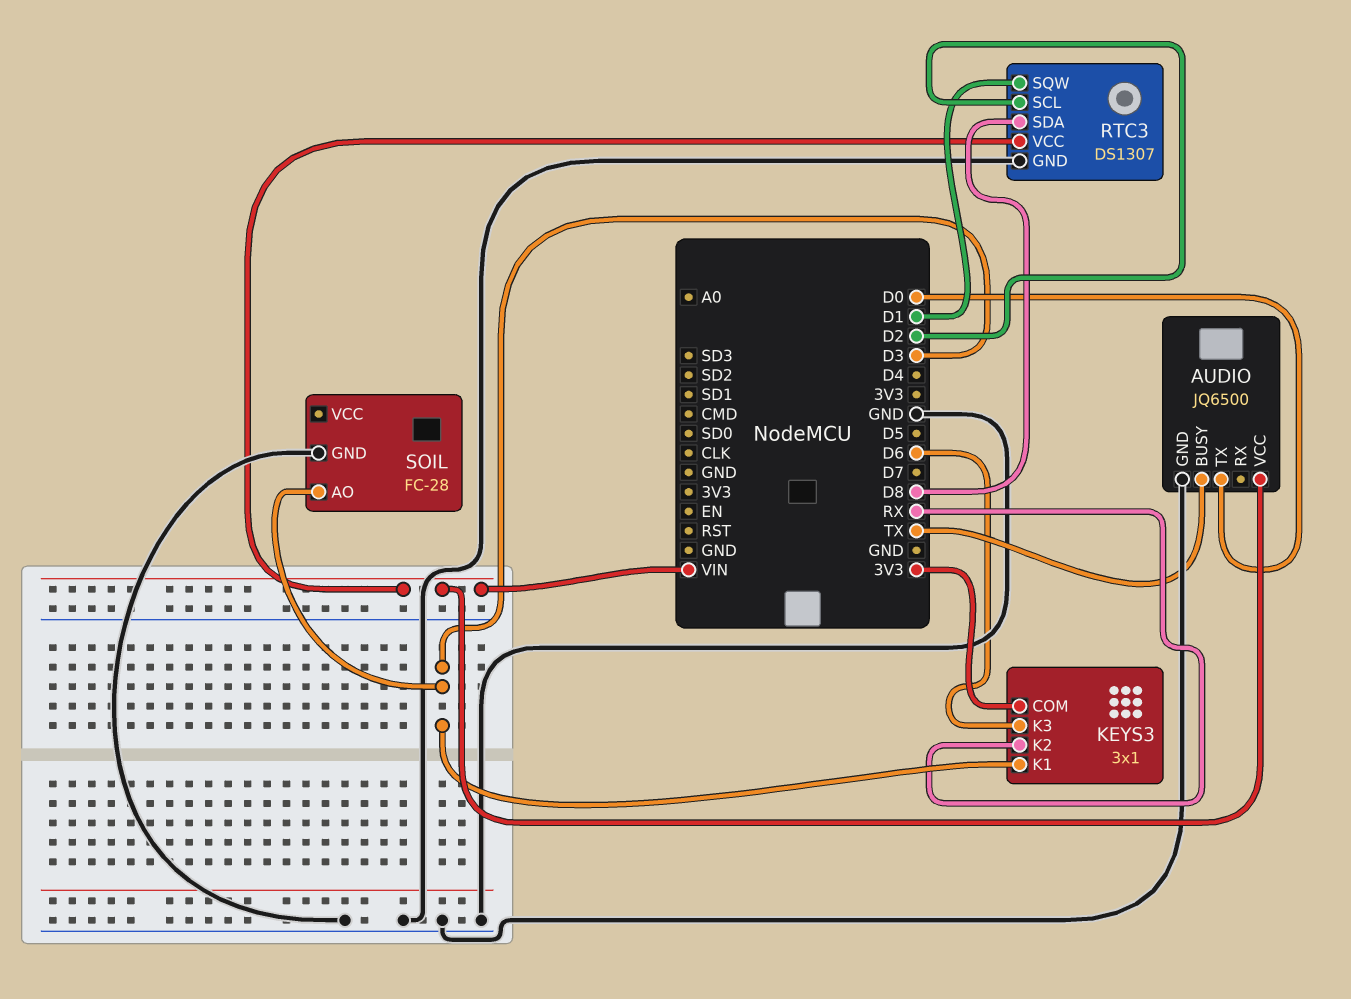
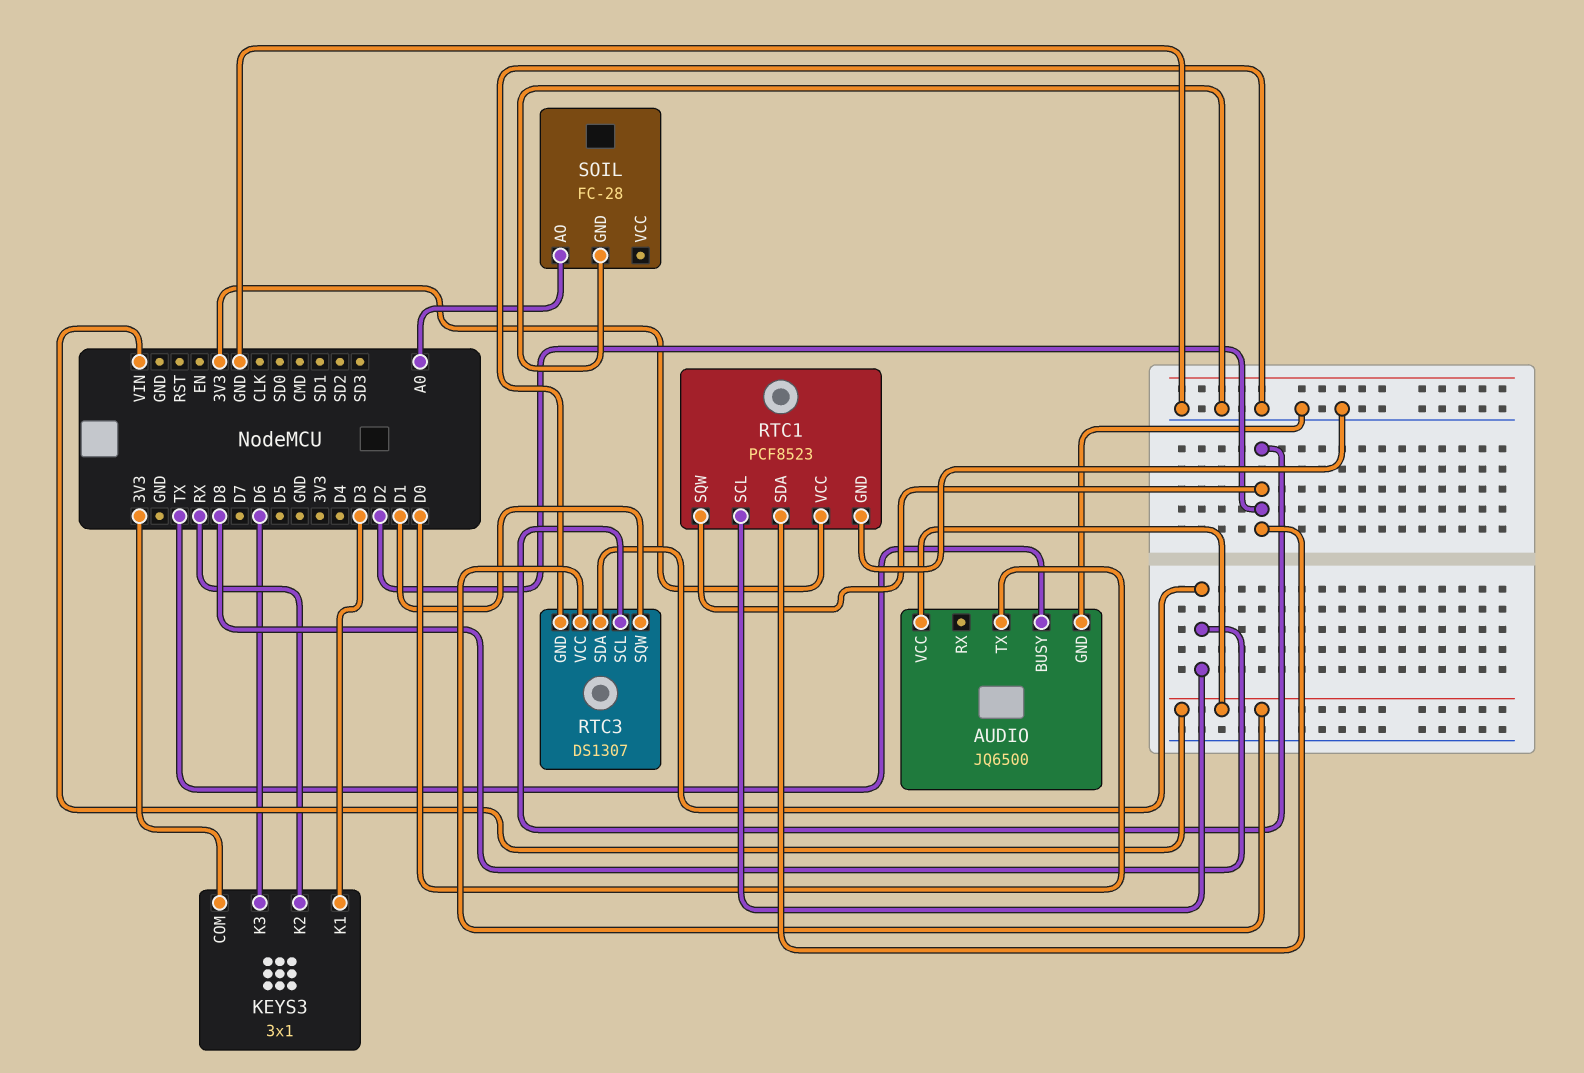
RTC1: none -> PCF8523
RTC1 pin GND: none -> GND
RTC1 pin SCL: none -> D8
RTC1 pin SDA: none -> D2
RTC1 pin SQW: none -> D2
RTC1 pin VCC: none -> 3V3
SOIL pin AO: D3 -> A0

